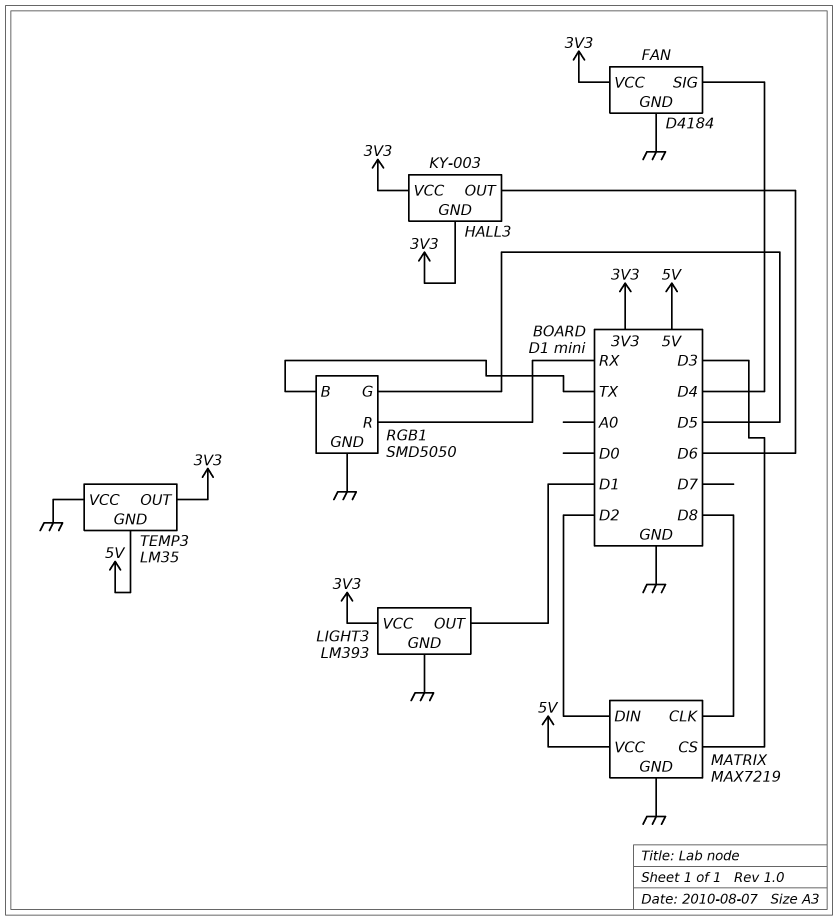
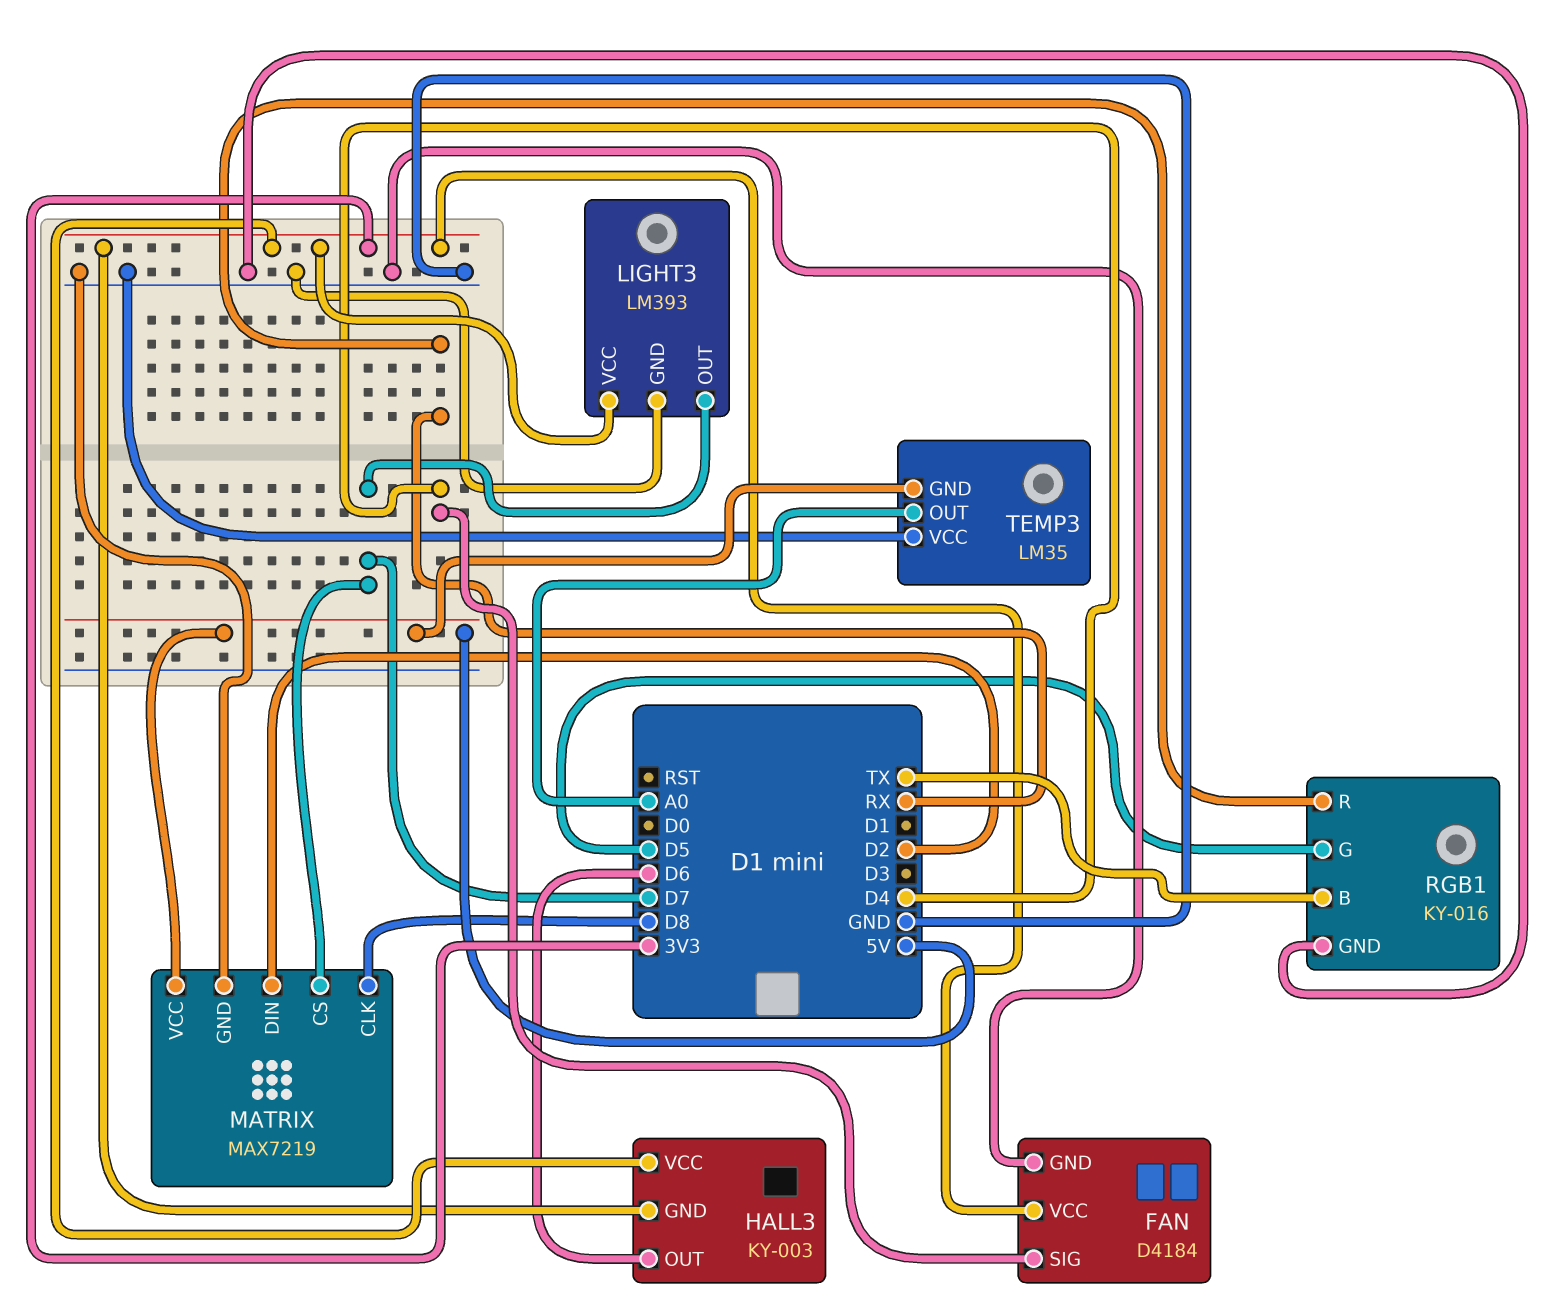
LIGHT3 pin OUT: D1 -> D7
MATRIX pin CS: D3 -> D7
RGB1: SMD5050 -> KY-016
TEMP3 pin OUT: 3V3 -> A0

